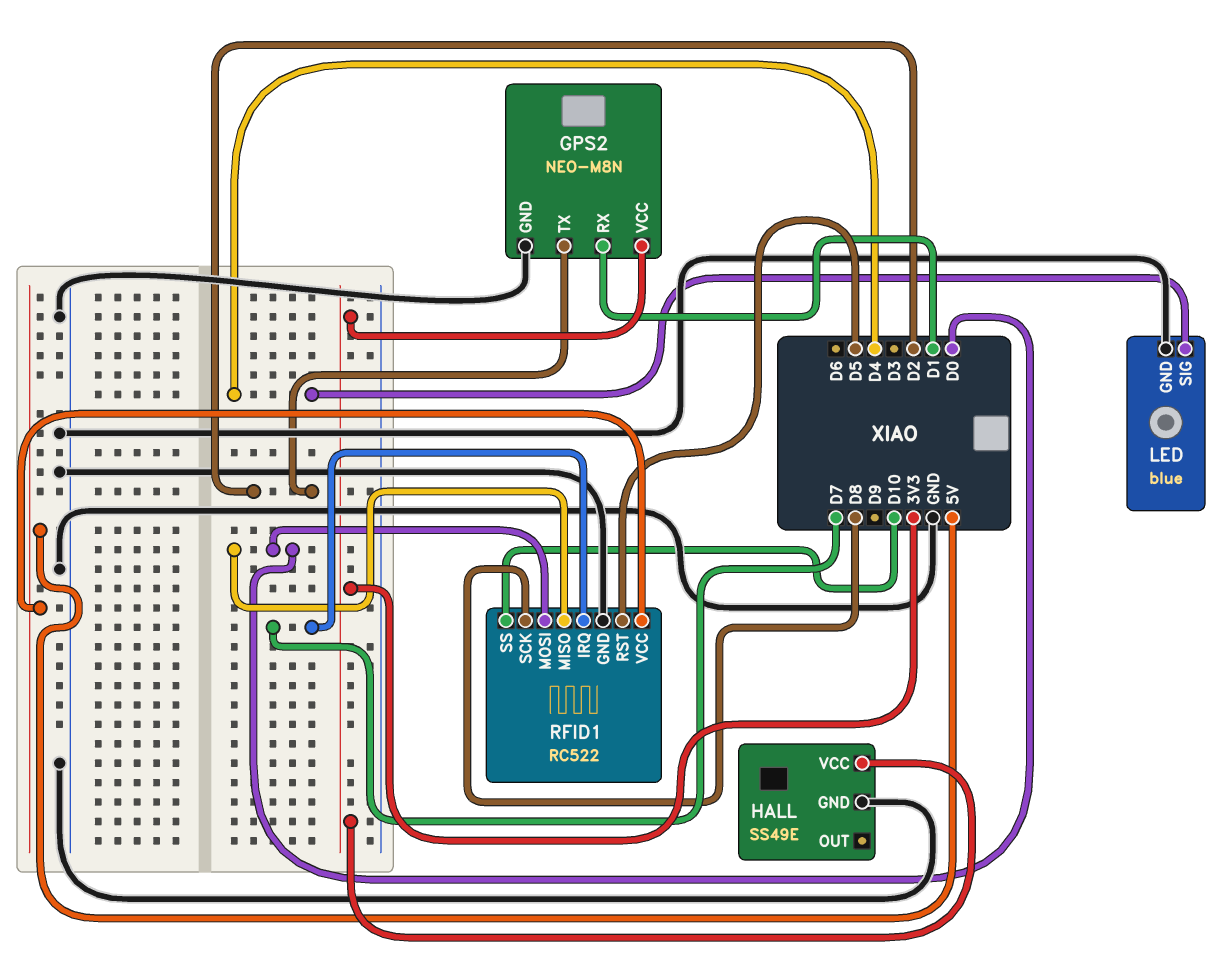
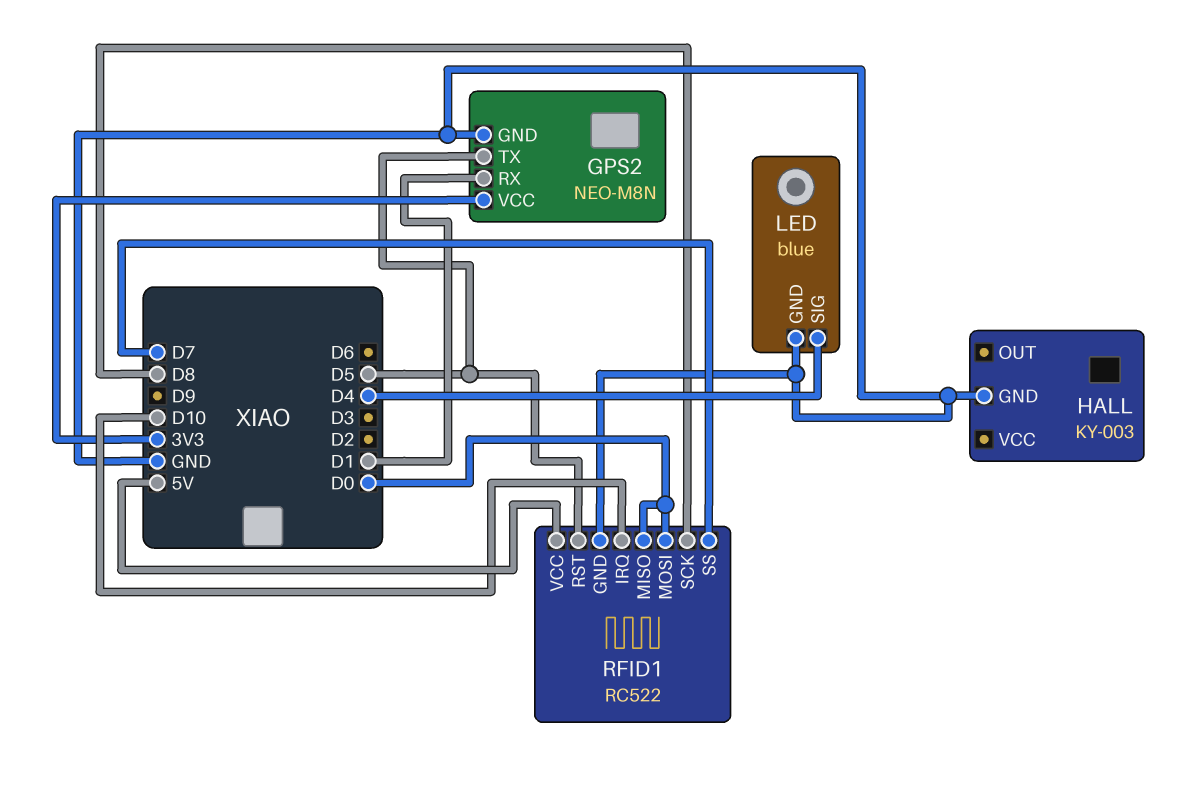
GPS2 pin TX: D2 -> D5
HALL: SS49E -> KY-003
HALL pin VCC: 3V3 -> none
RFID1 pin IRQ: D7 -> D10
RFID1 pin SS: D10 -> D7

